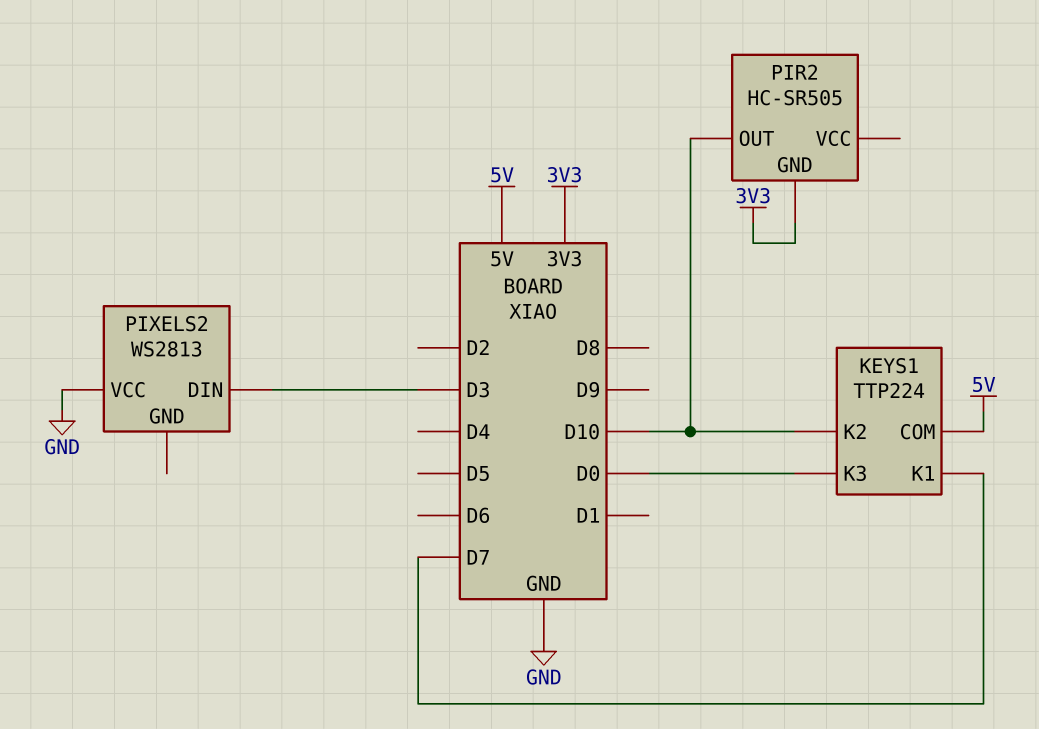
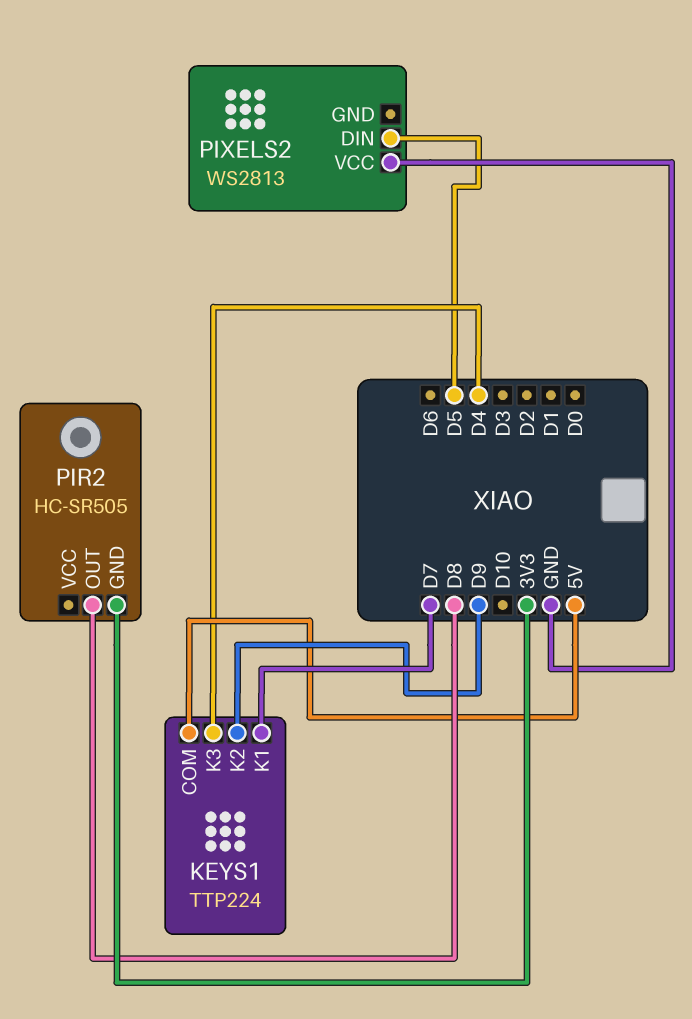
KEYS1 pin K2: D10 -> D9
KEYS1 pin K3: D0 -> D4
PIR2 pin OUT: D10 -> D8
PIXELS2 pin DIN: D3 -> D5

